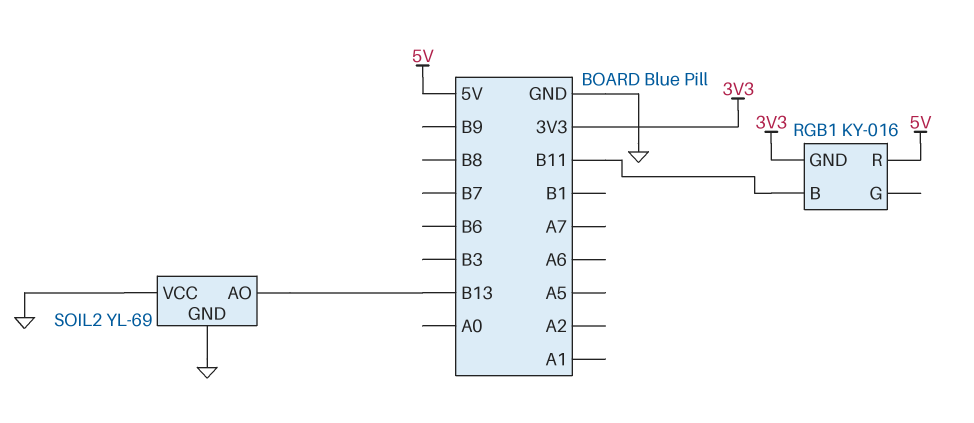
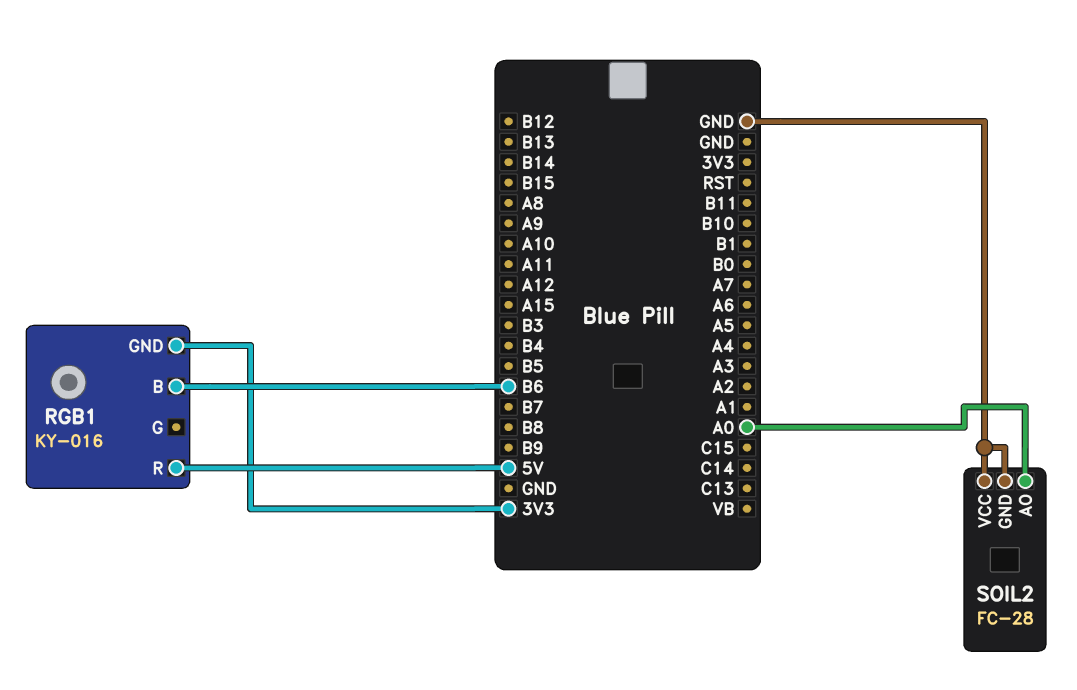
RGB1 pin B: B11 -> B6
SOIL2: YL-69 -> FC-28
SOIL2 pin AO: B13 -> A0

